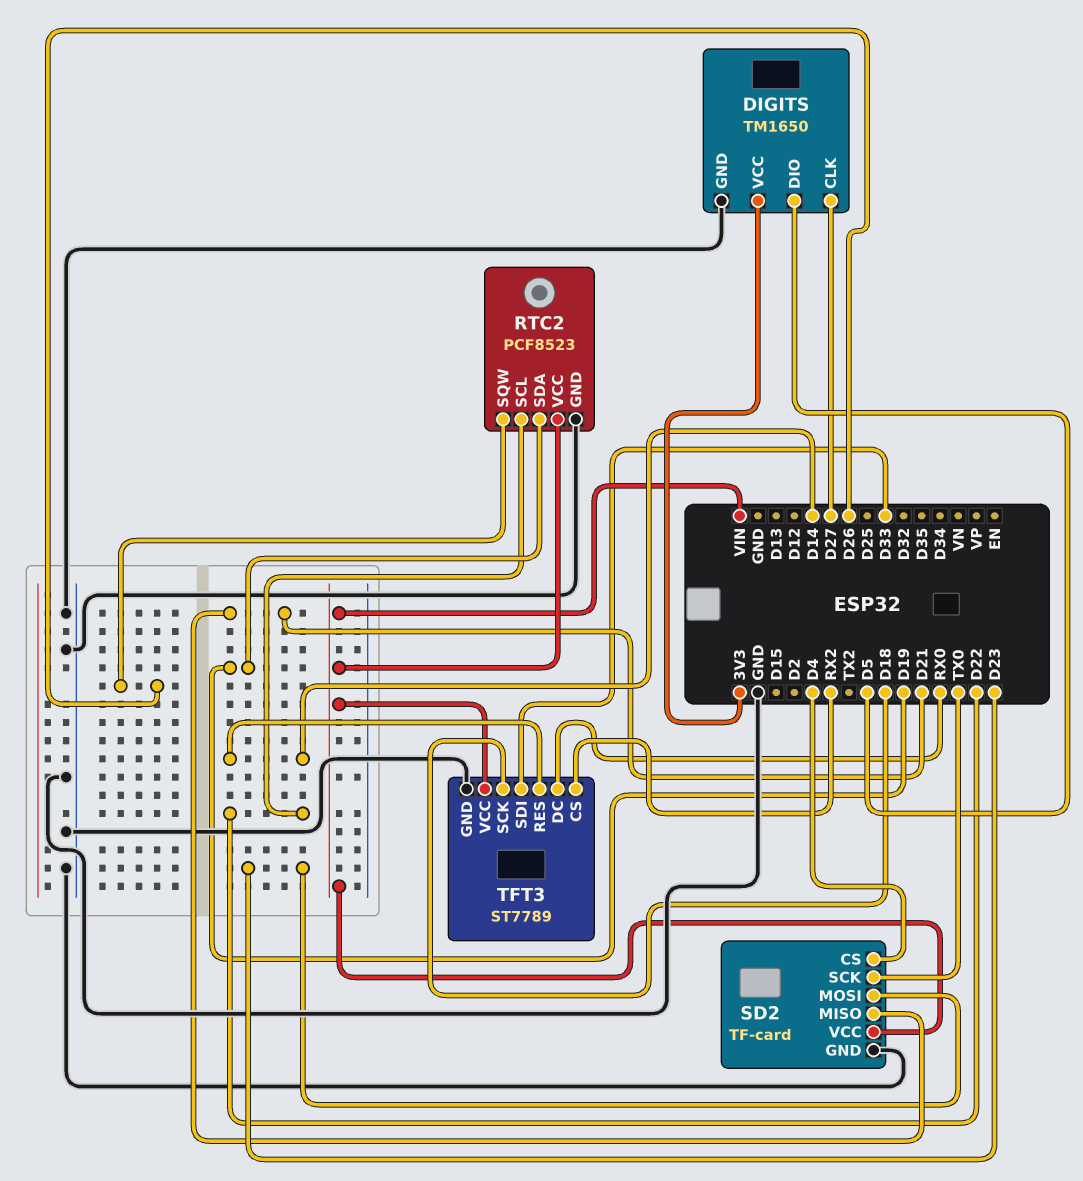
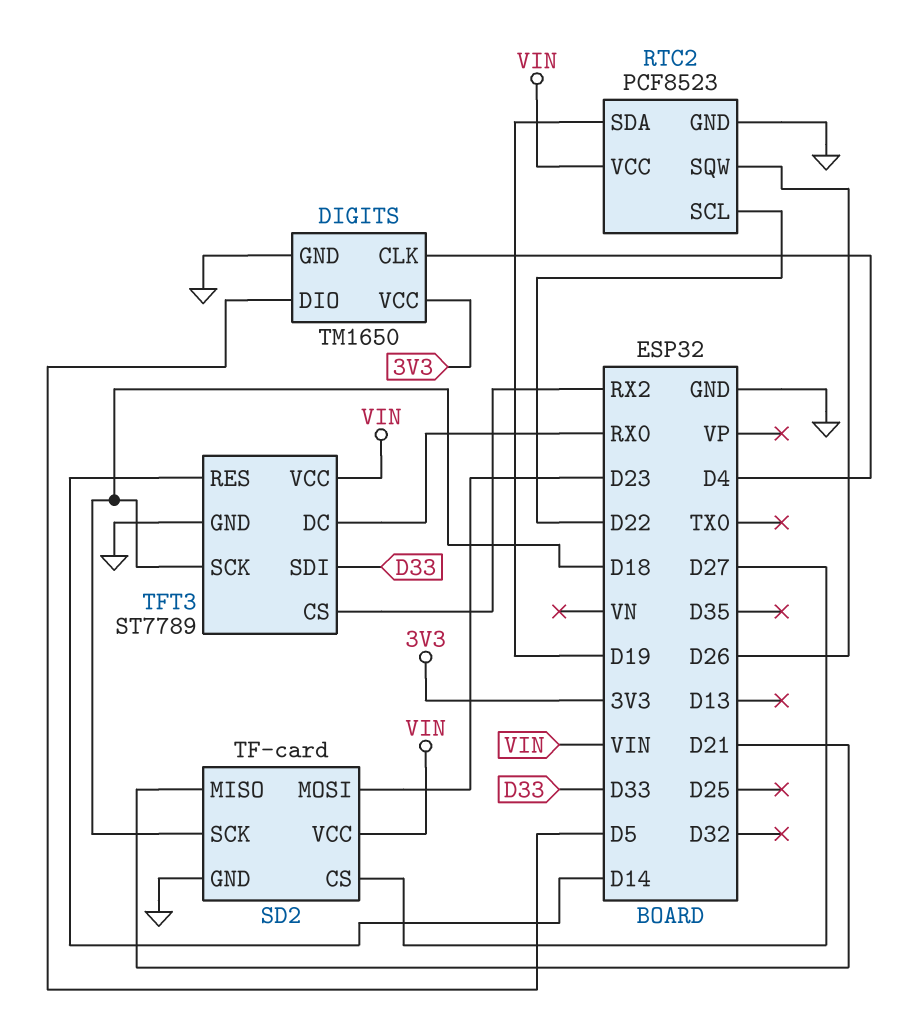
DIGITS pin CLK: D27 -> D4
SD2 pin CS: D4 -> D27
SD2 pin SCK: TX0 -> D18

